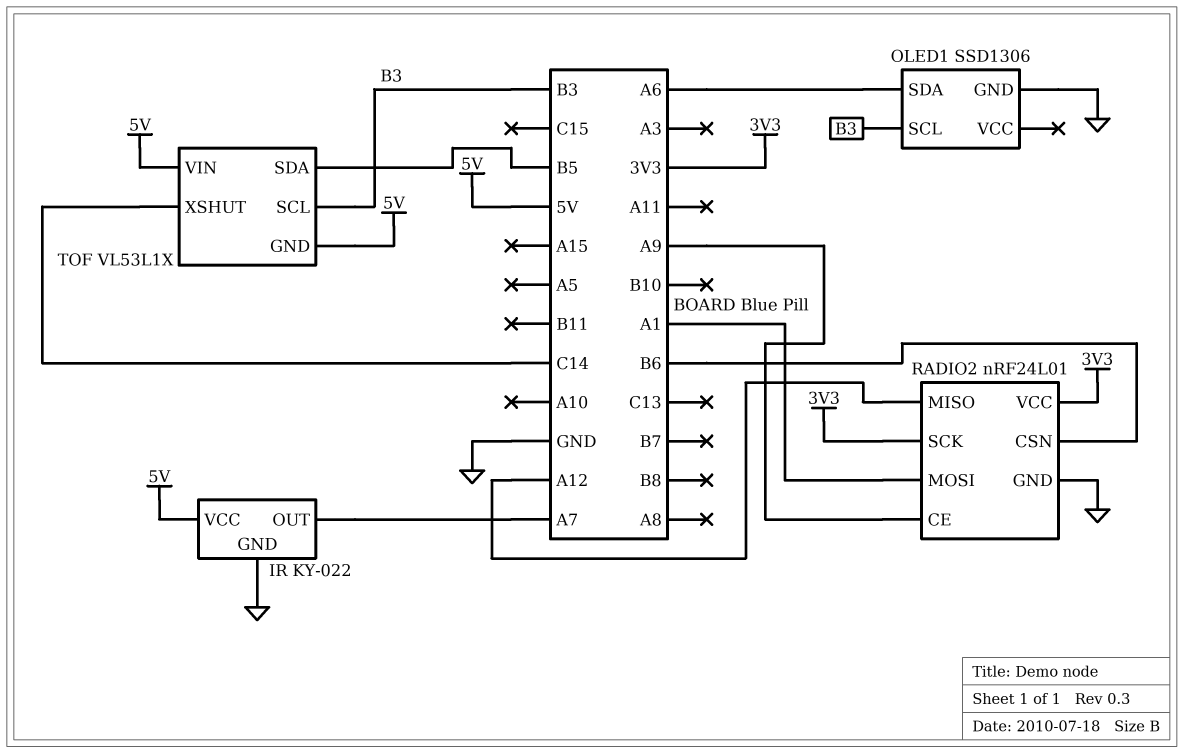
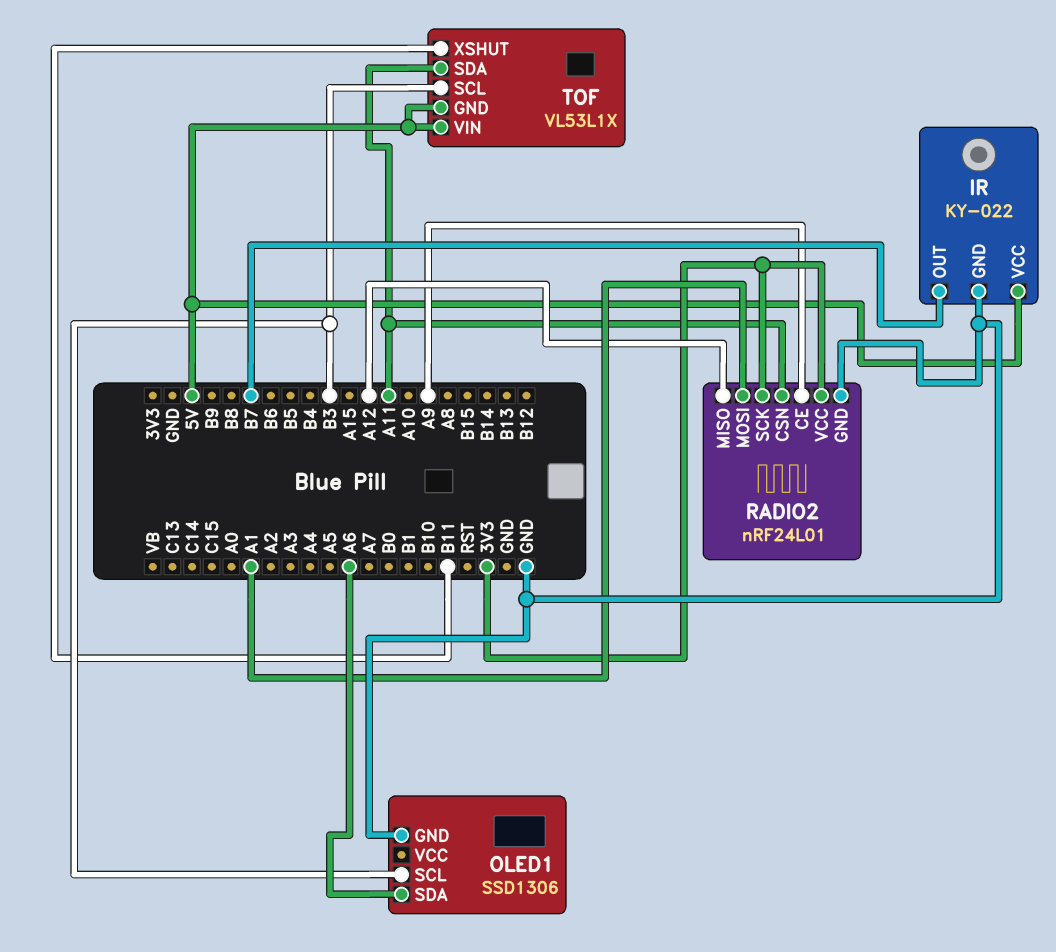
IR pin OUT: A7 -> B7
RADIO2 pin CSN: B6 -> A11
TOF pin SDA: B5 -> A11
TOF pin XSHUT: C14 -> B11

